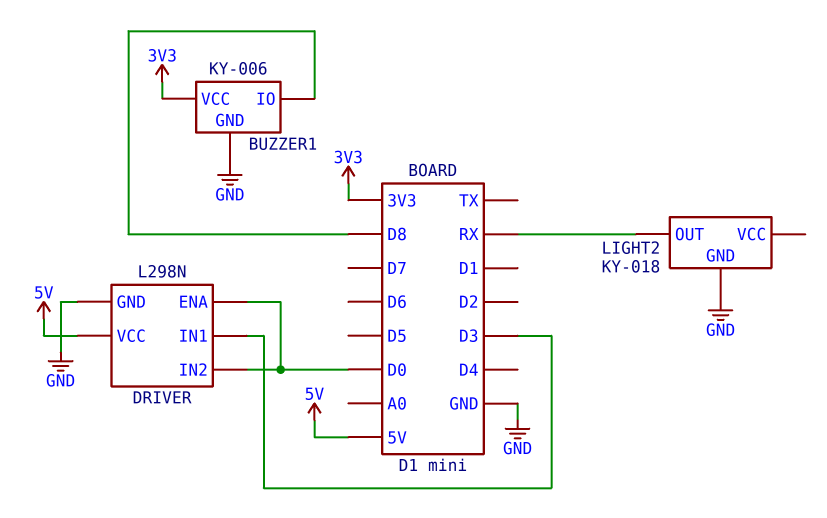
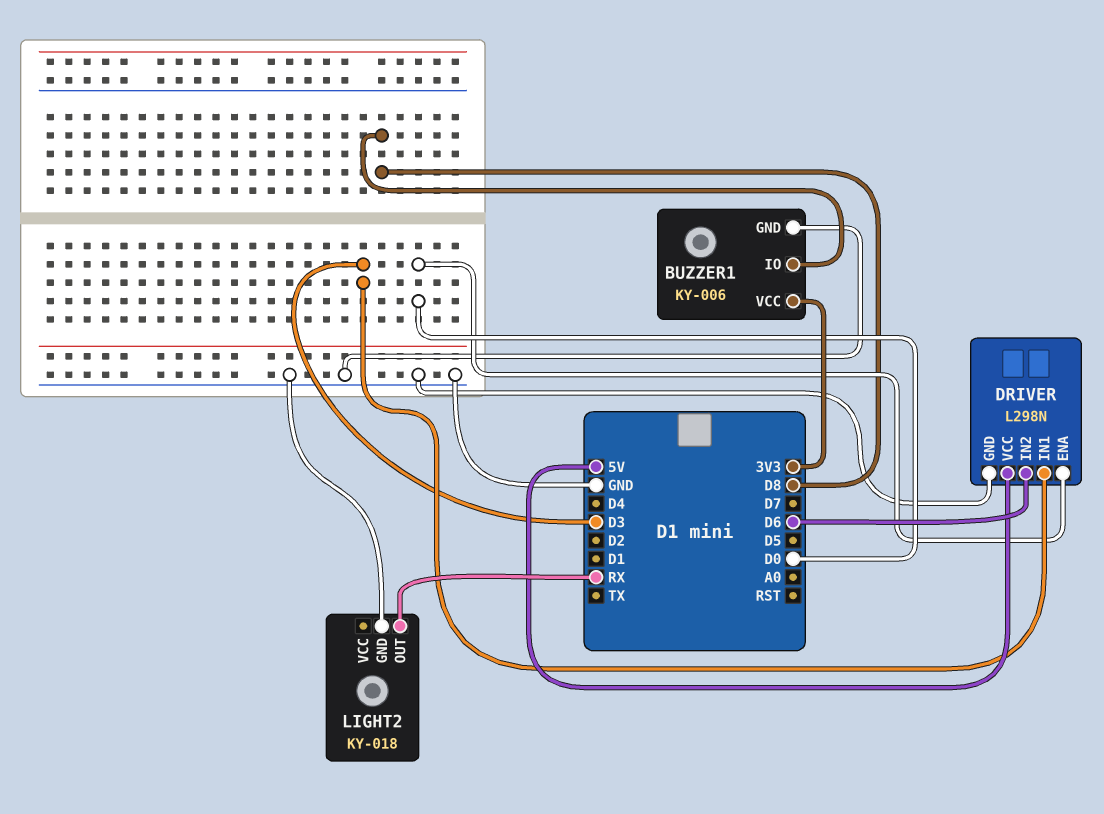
DRIVER pin IN2: D0 -> D6

